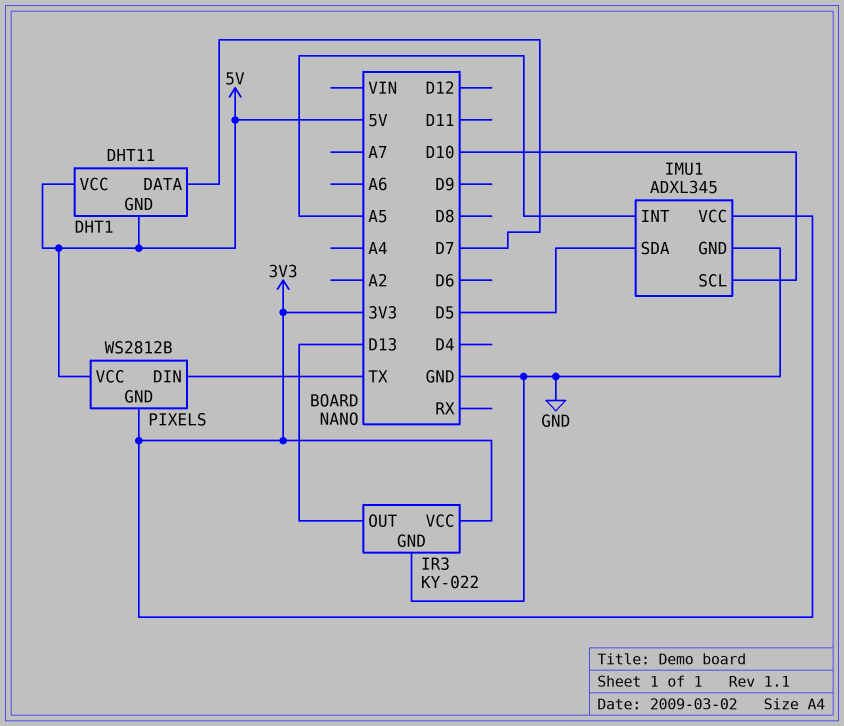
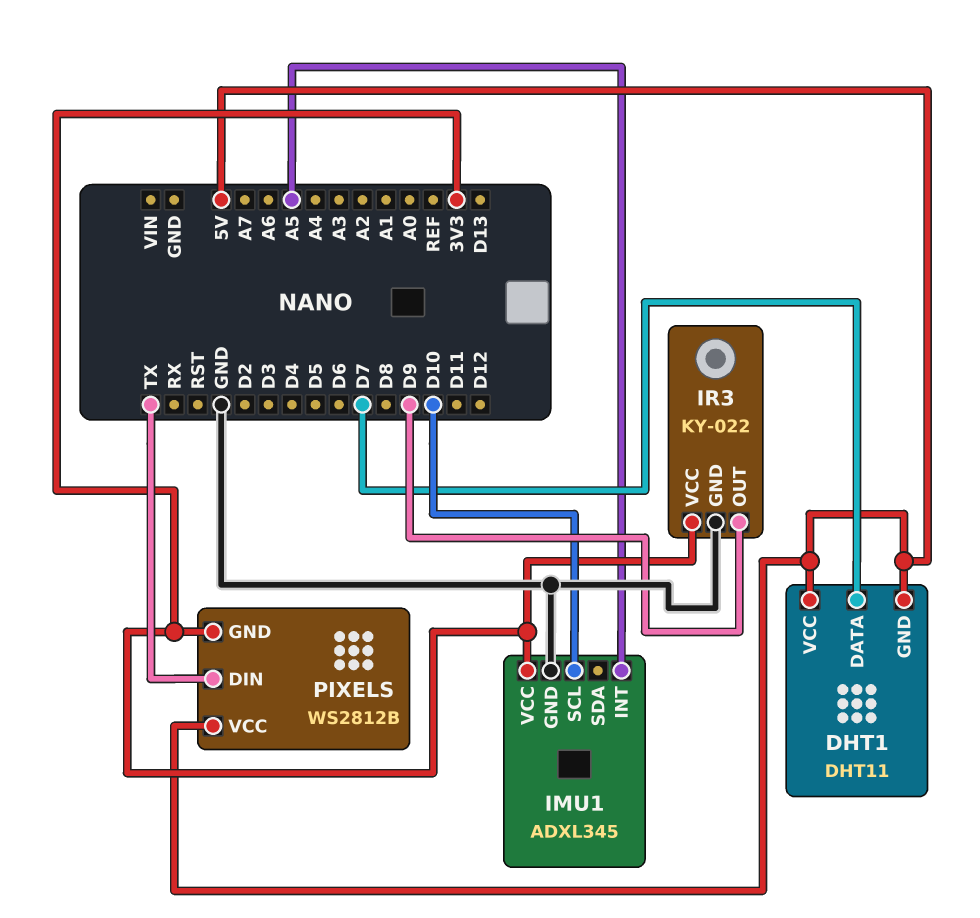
IMU1 pin SDA: D5 -> none
IR3 pin OUT: D13 -> D9

